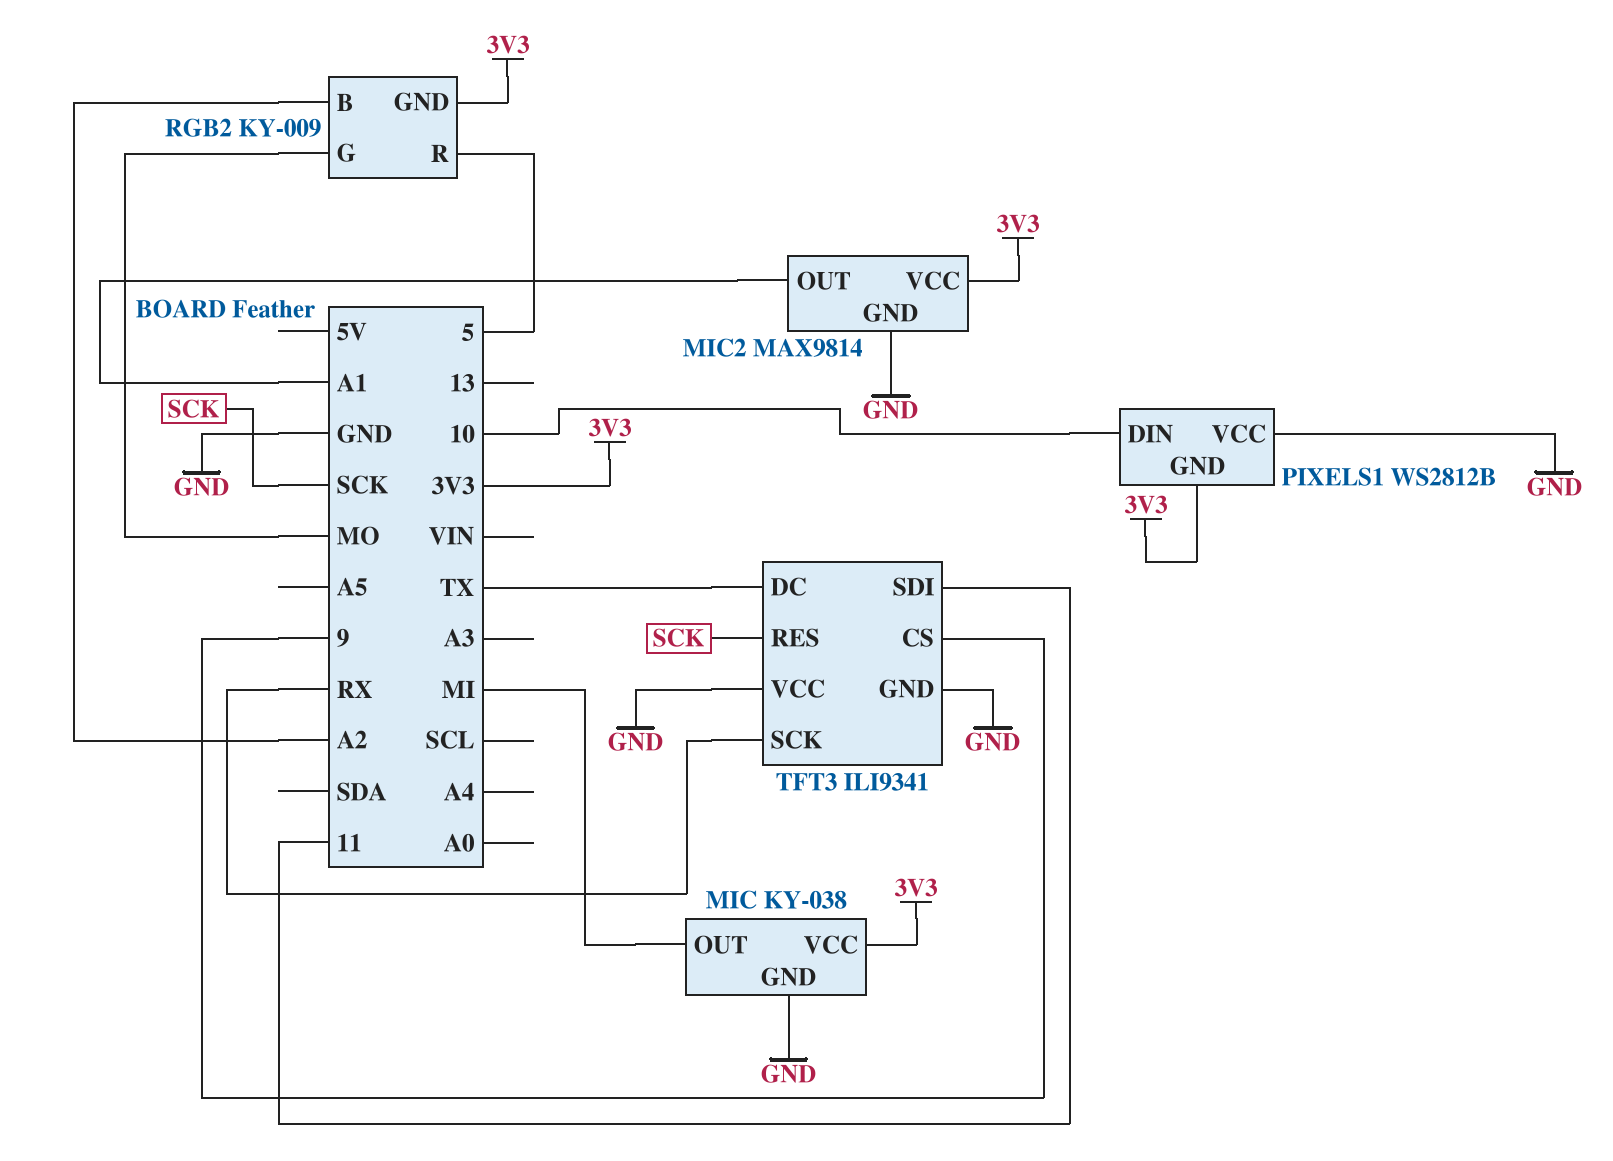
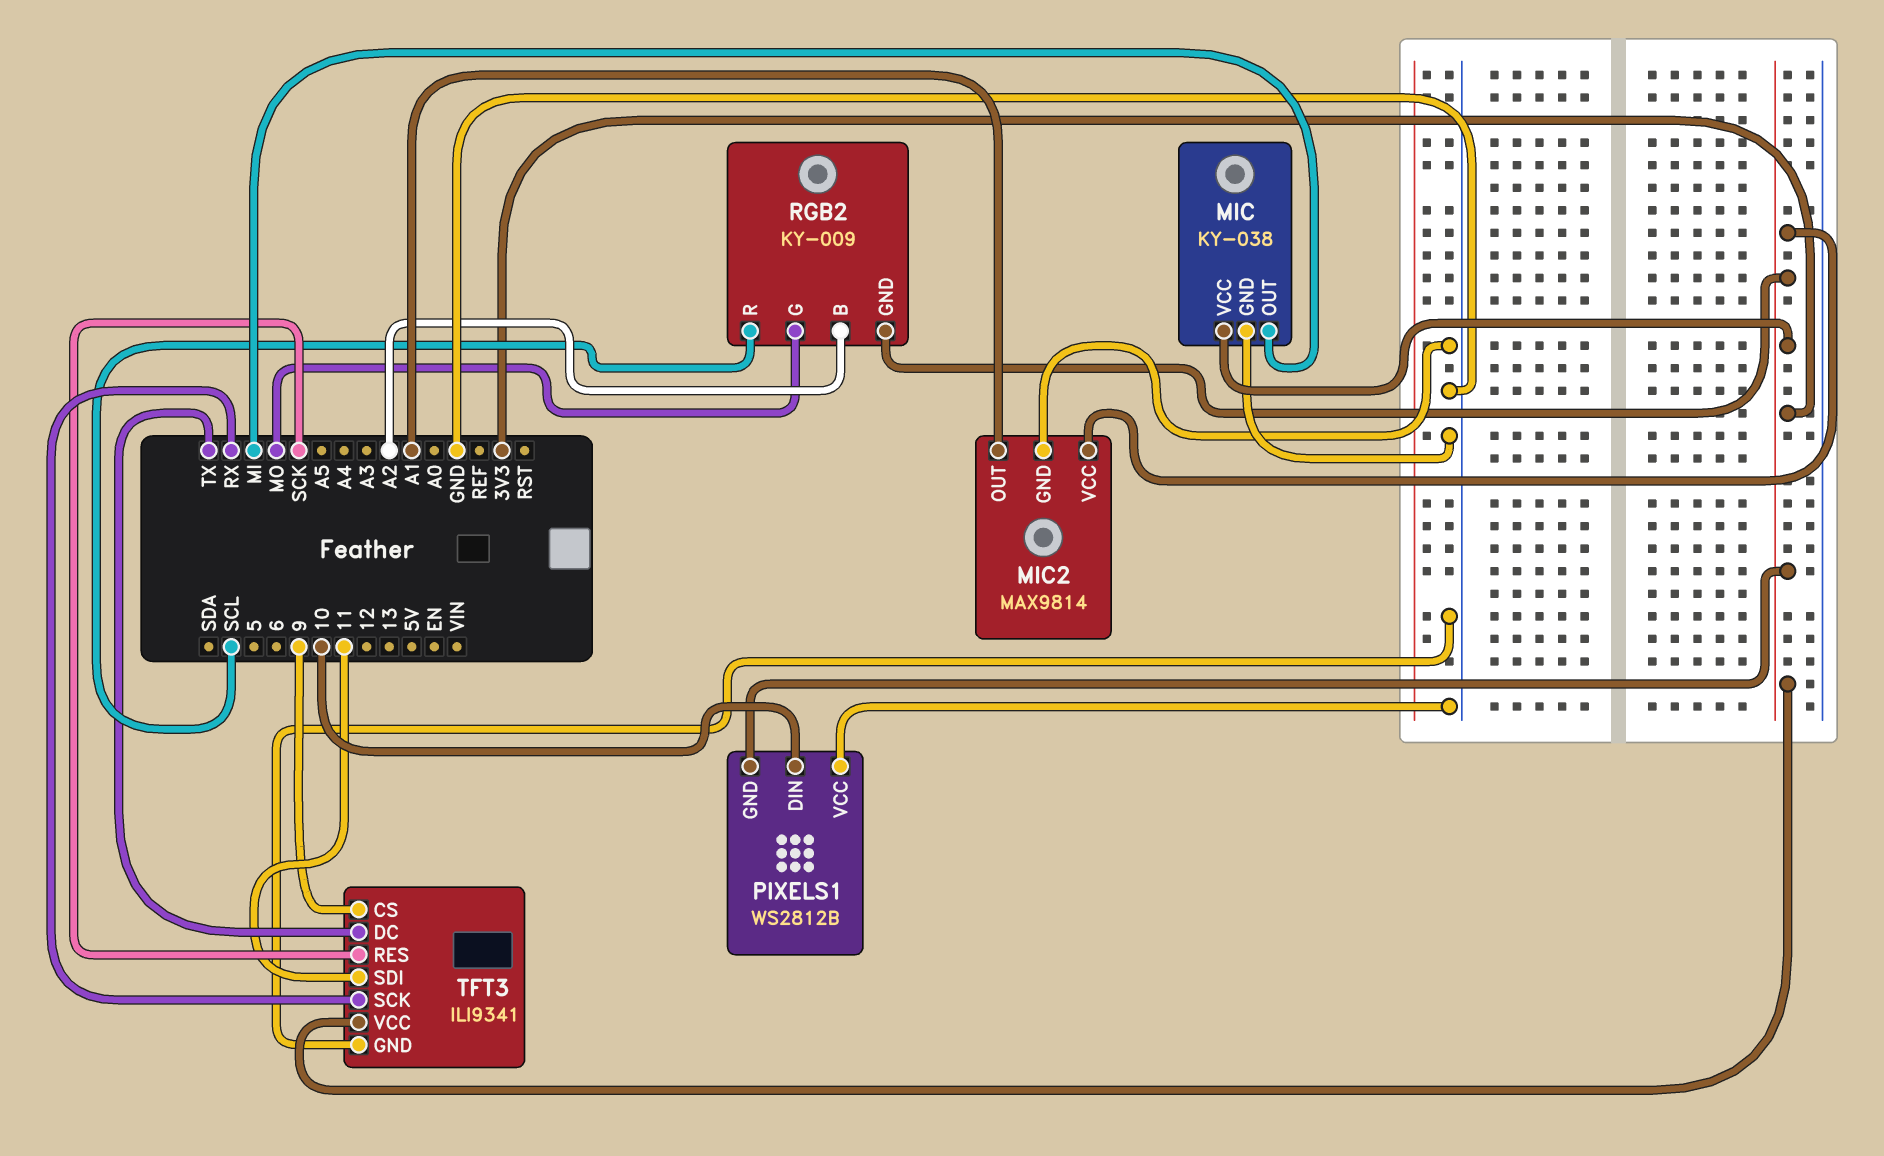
RGB2 pin R: 5 -> SCL
TFT3 pin VCC: GND -> 3V3

